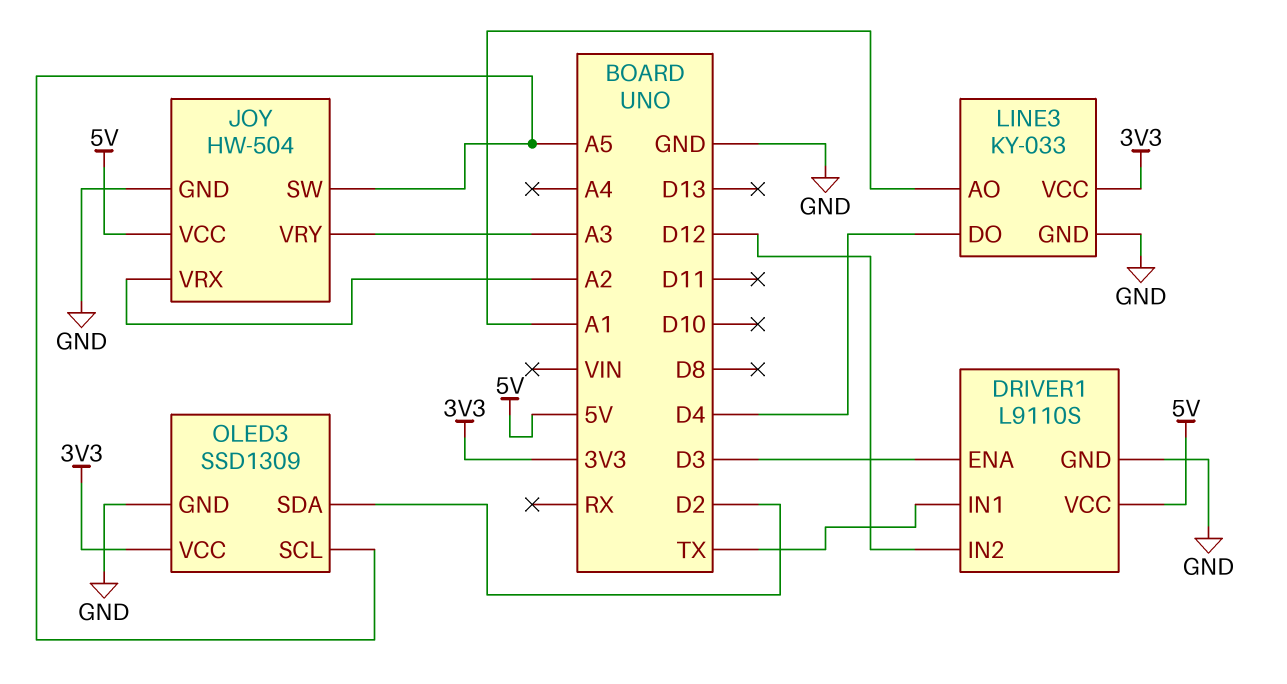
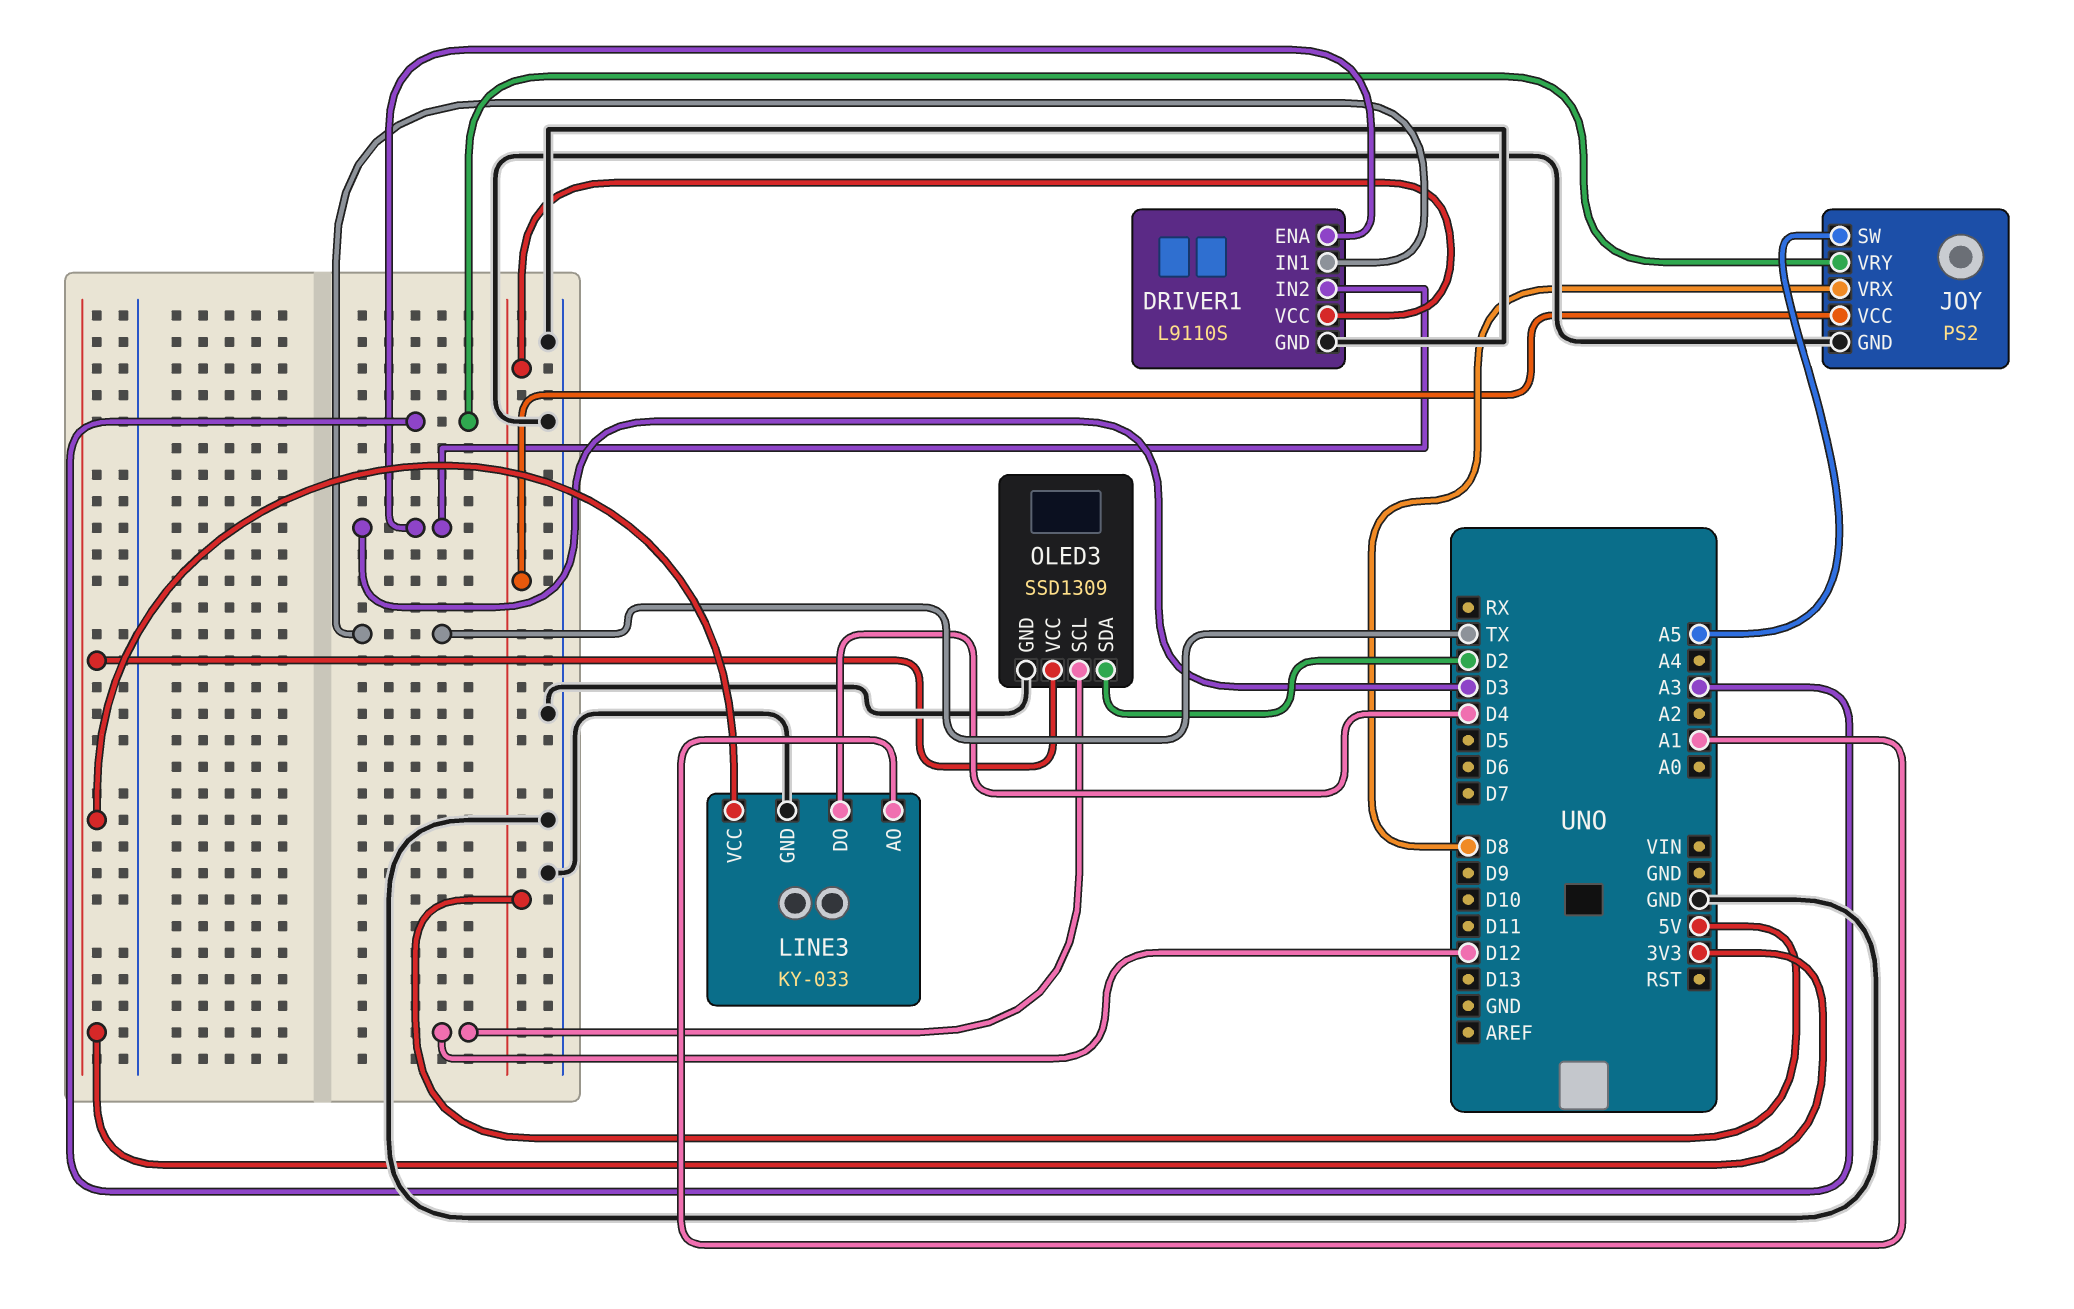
DRIVER1 pin IN2: D12 -> D3
JOY: HW-504 -> PS2
JOY pin VRX: A2 -> D8
OLED3 pin SCL: A5 -> D12

